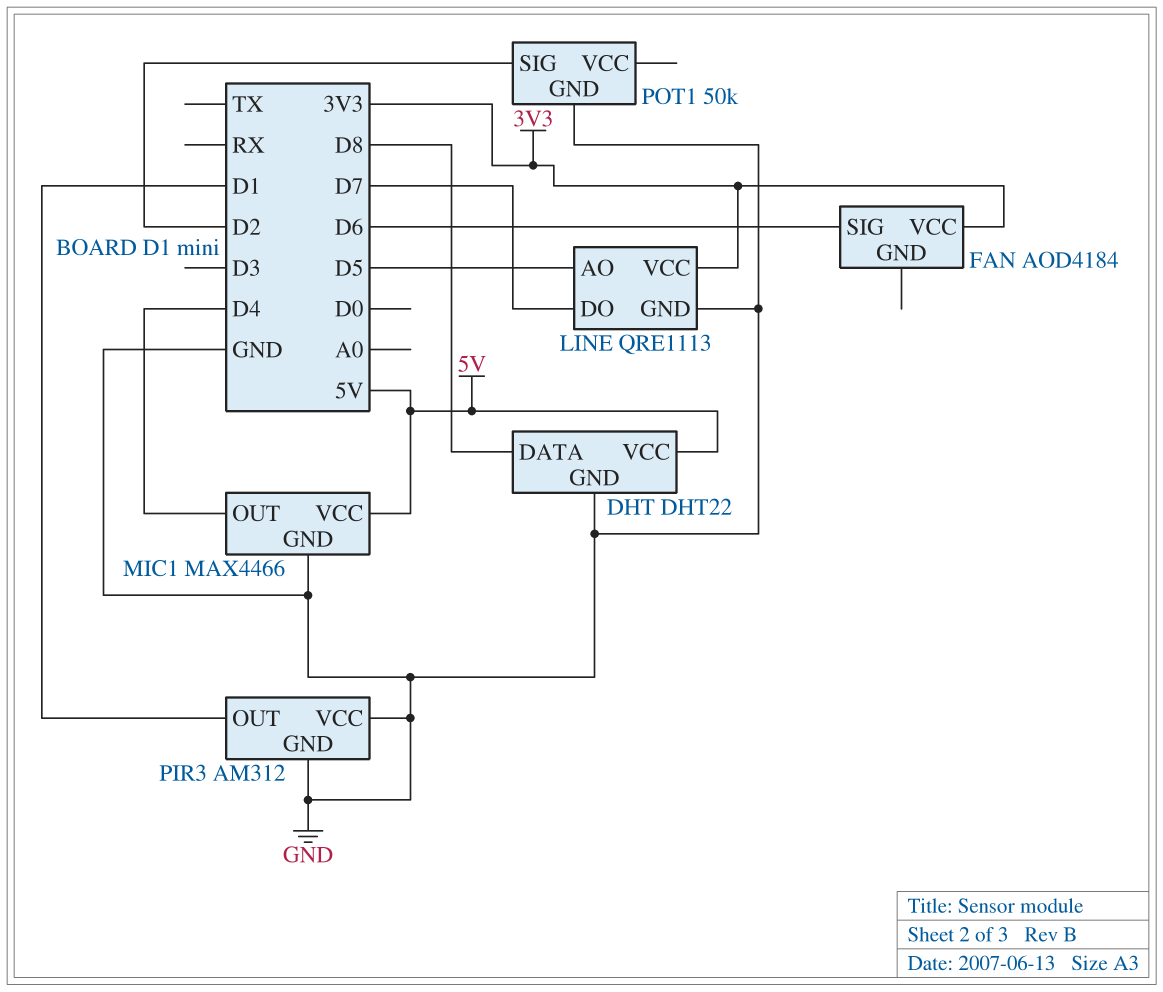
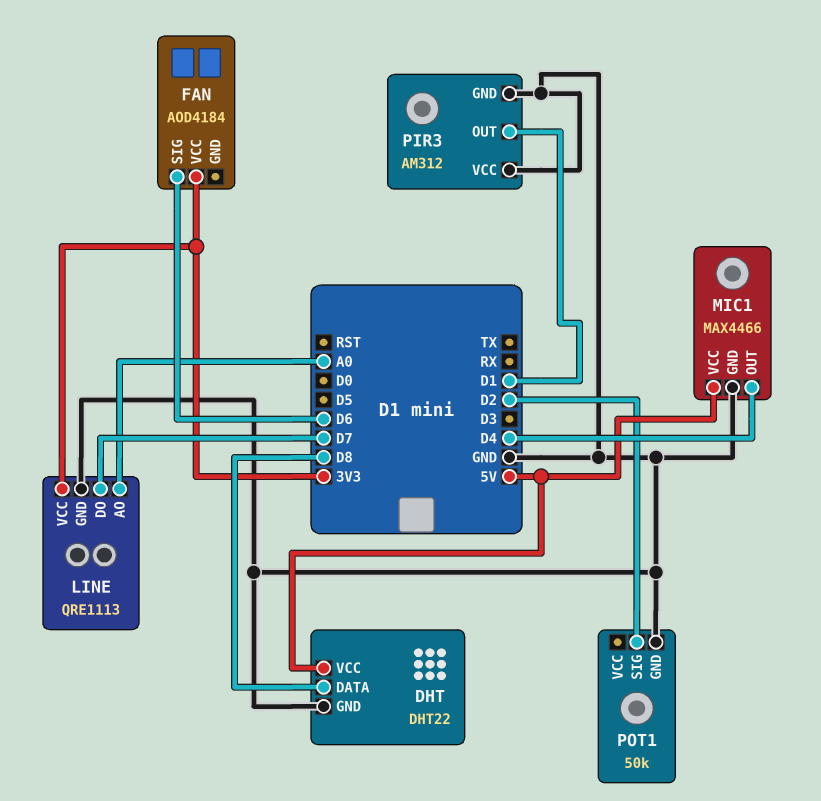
LINE pin AO: D5 -> A0

